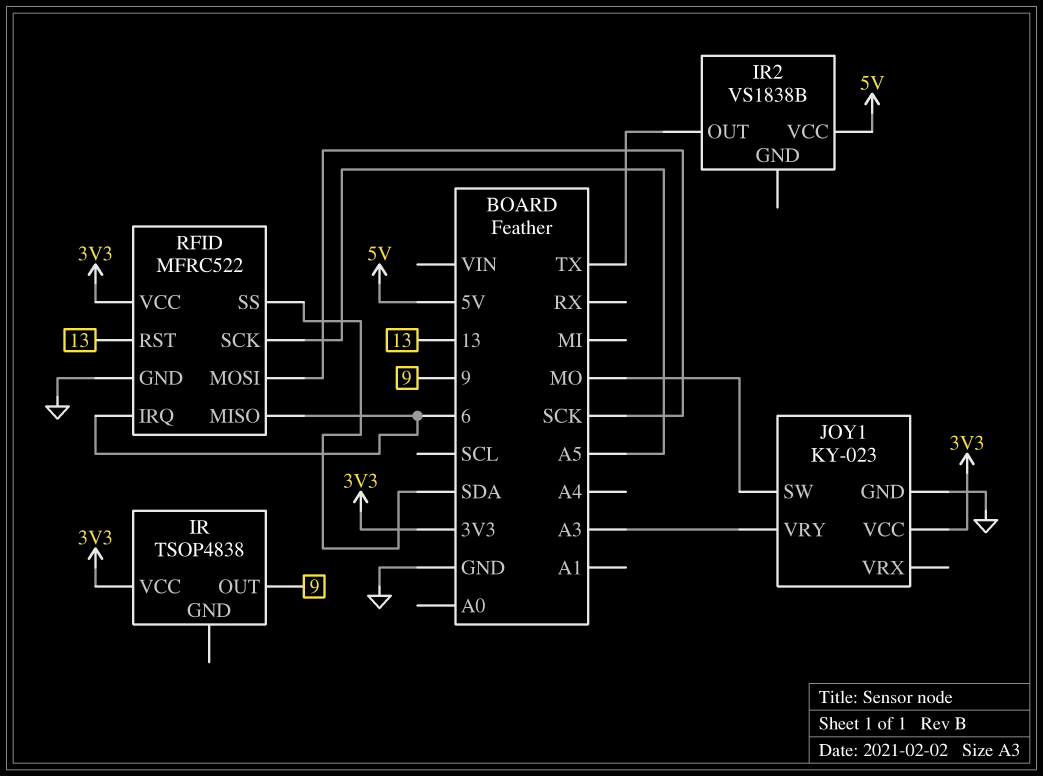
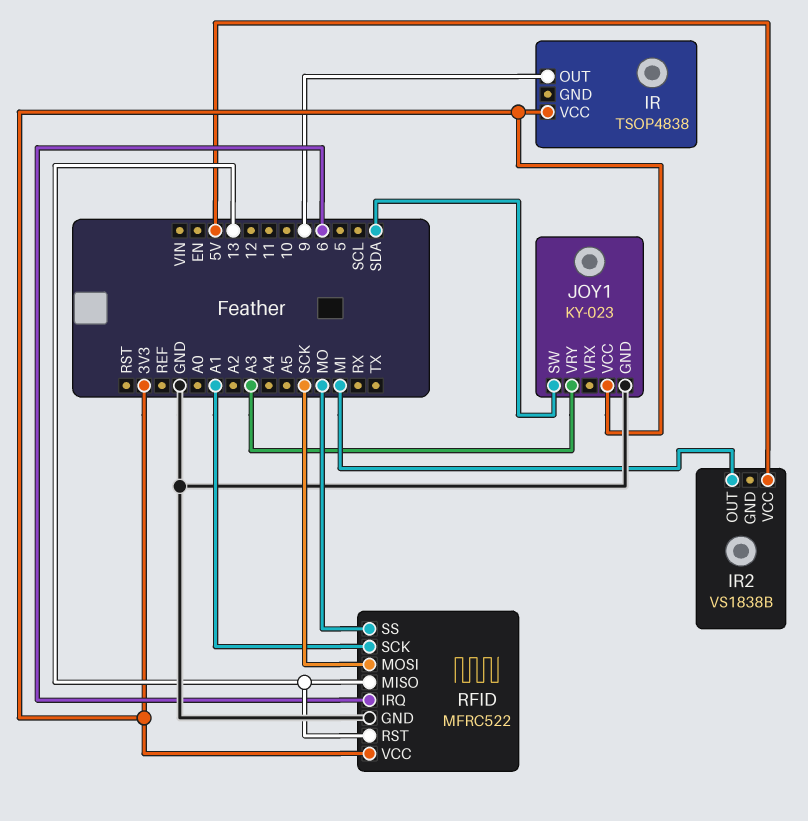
IR2 pin OUT: TX -> MI
JOY1 pin SW: MO -> SDA
RFID pin MISO: 6 -> 13
RFID pin SCK: A5 -> A1
RFID pin SS: SDA -> MO

